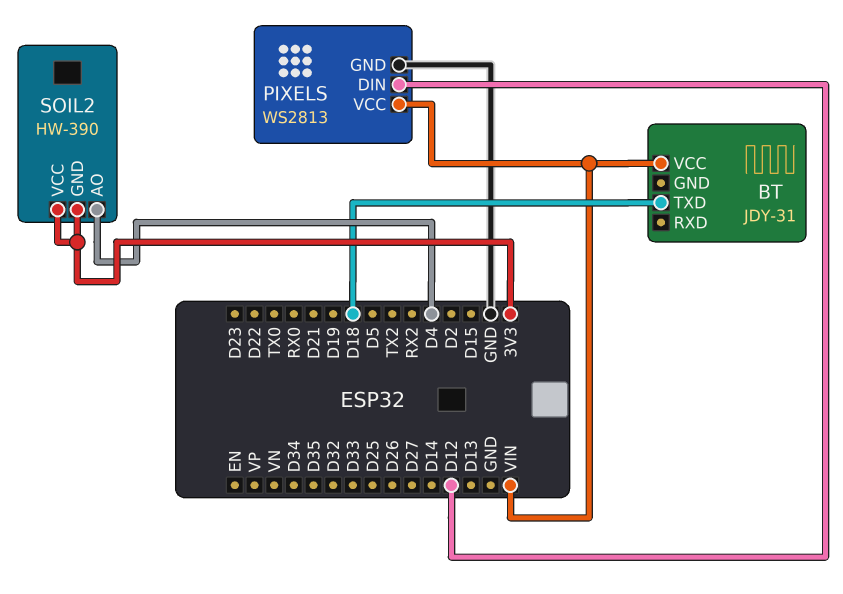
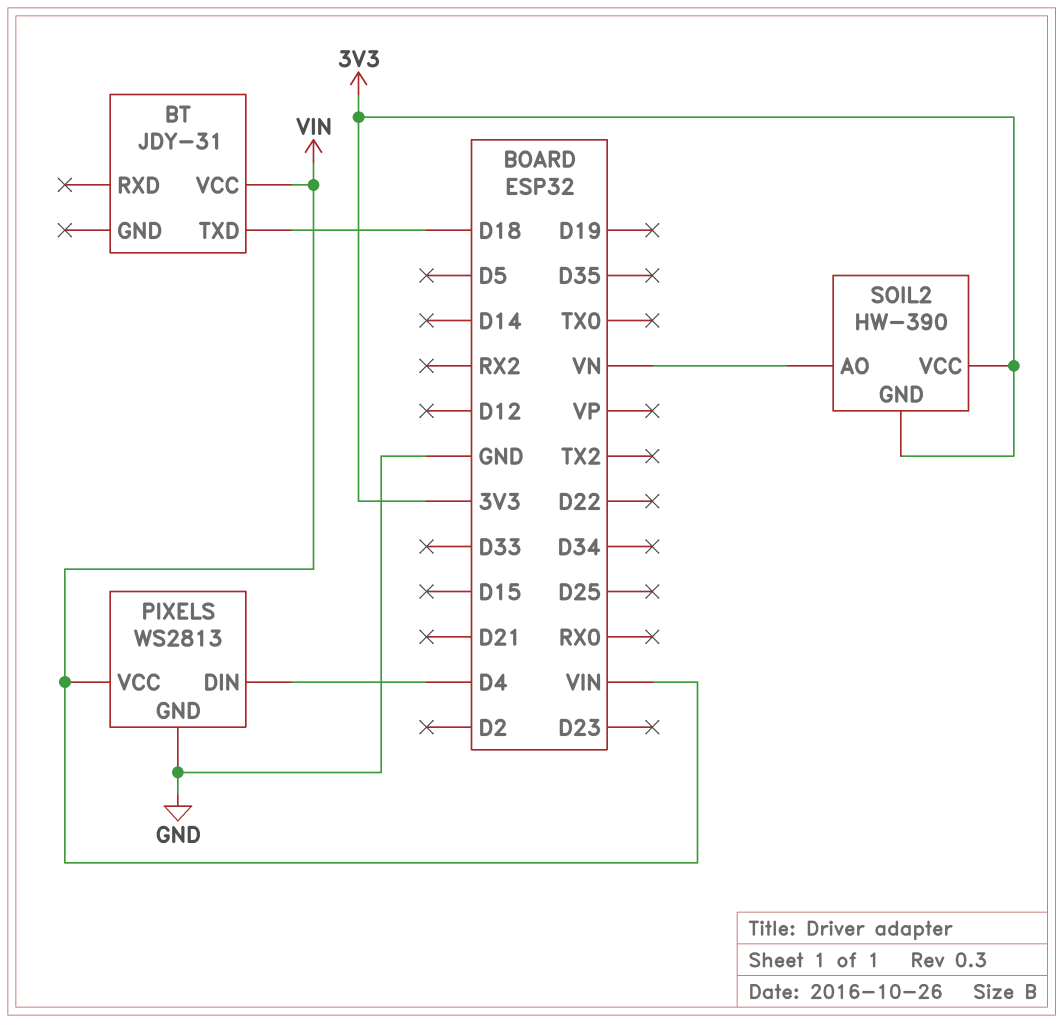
PIXELS pin DIN: D12 -> D4
SOIL2 pin AO: D4 -> VN

